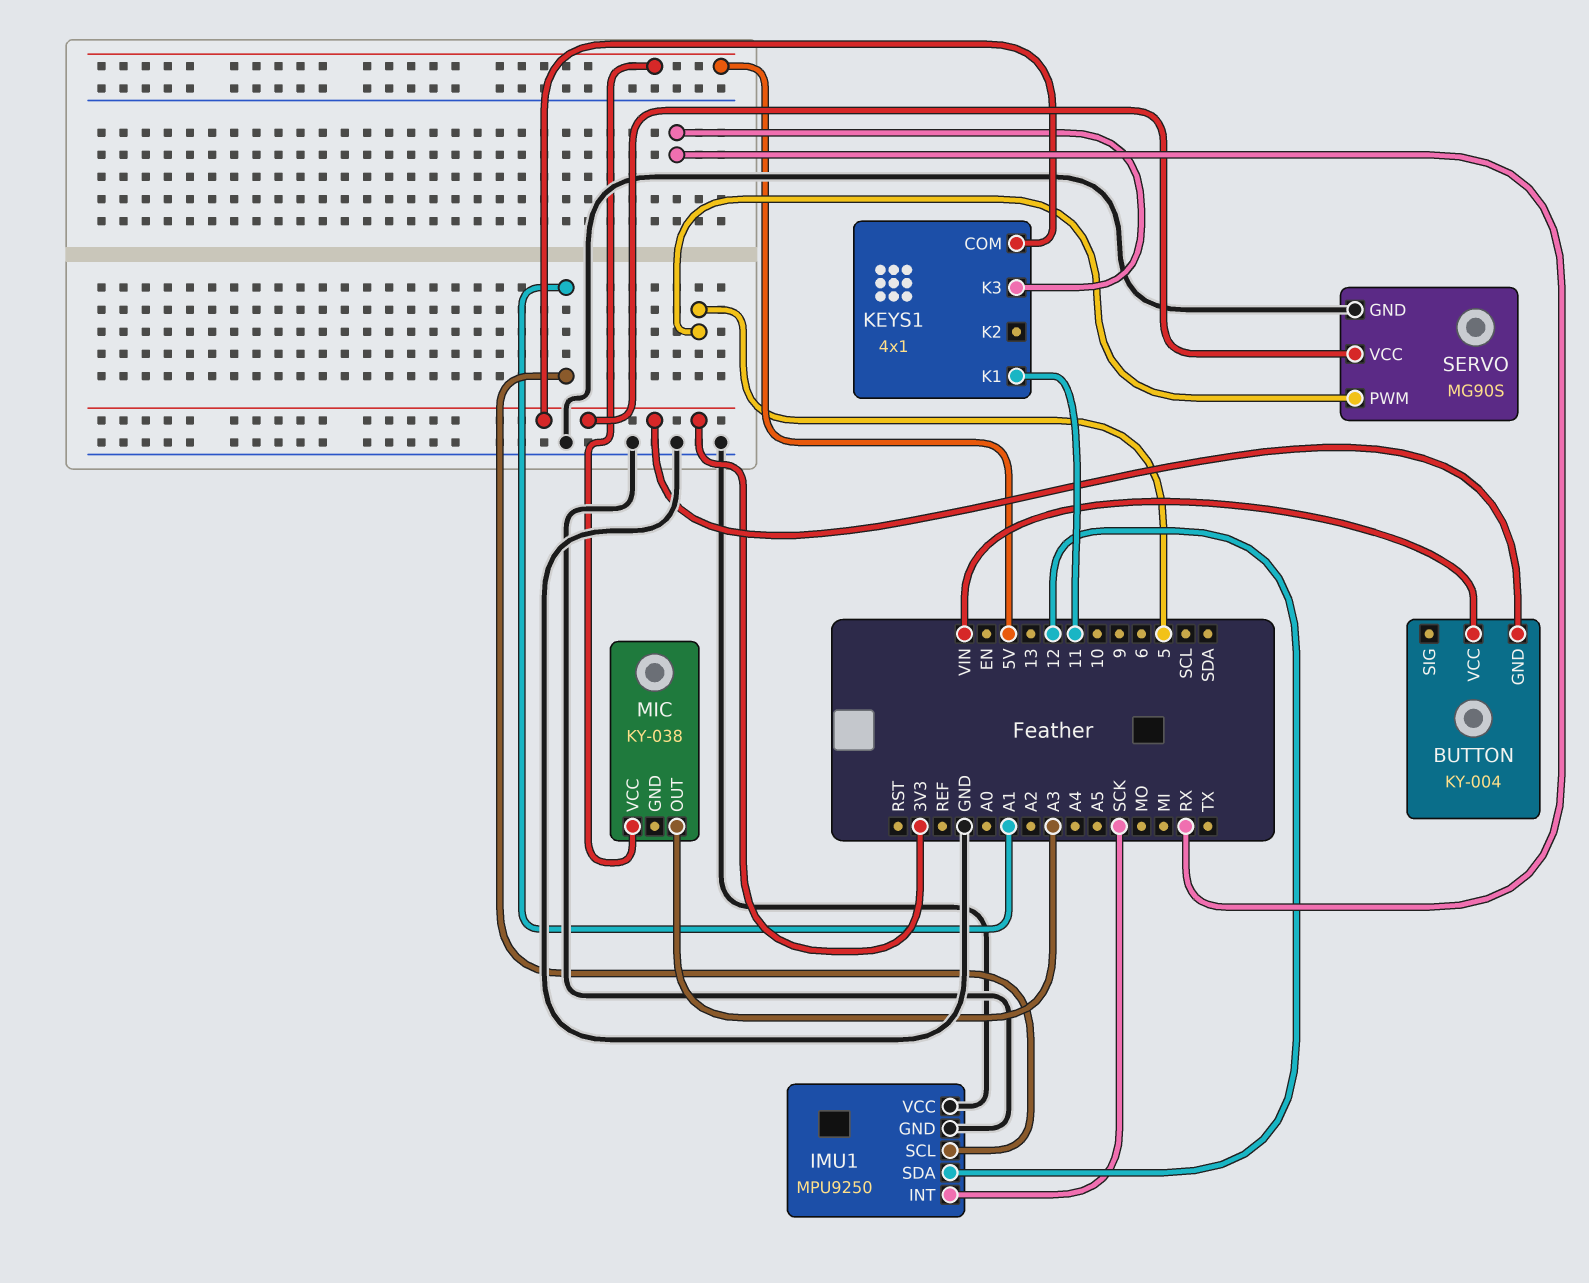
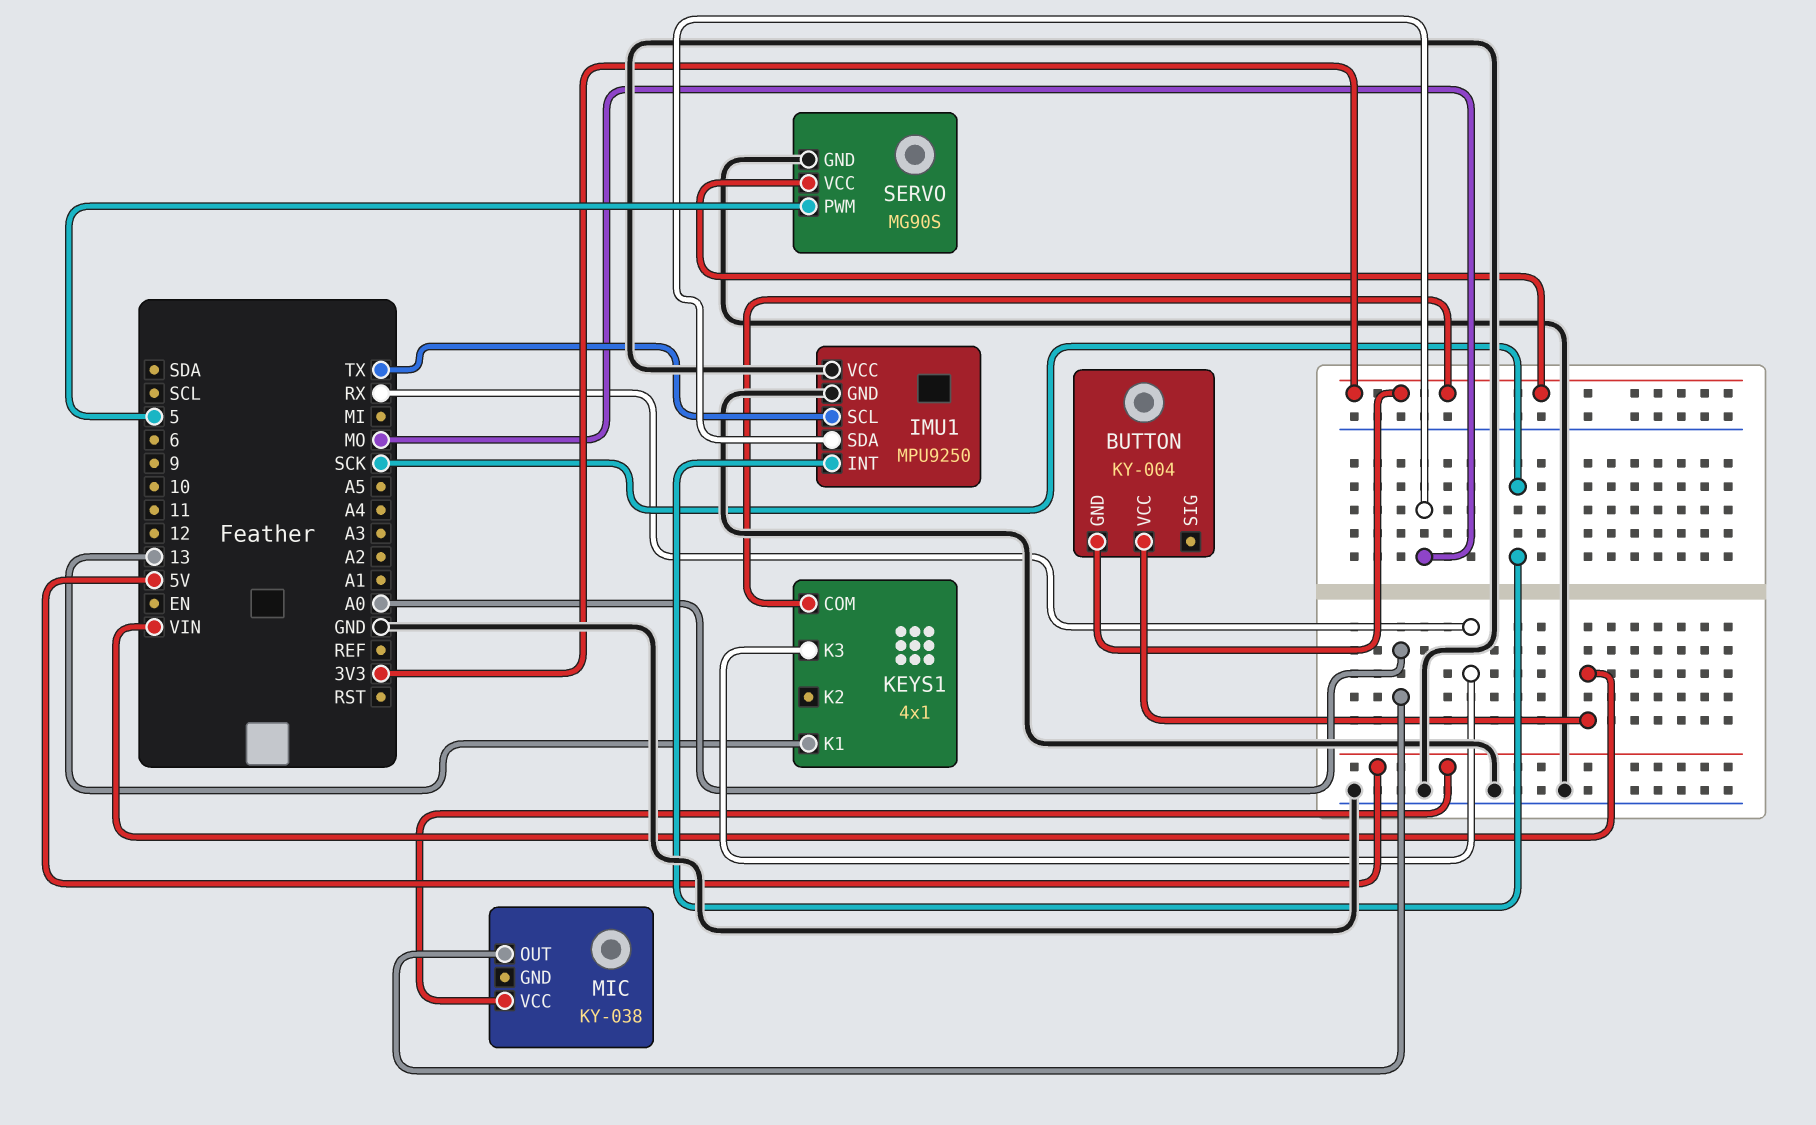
IMU1 pin SCL: A1 -> TX
IMU1 pin SDA: 12 -> MO
KEYS1 pin K1: 11 -> 13
MIC pin OUT: A3 -> A0

